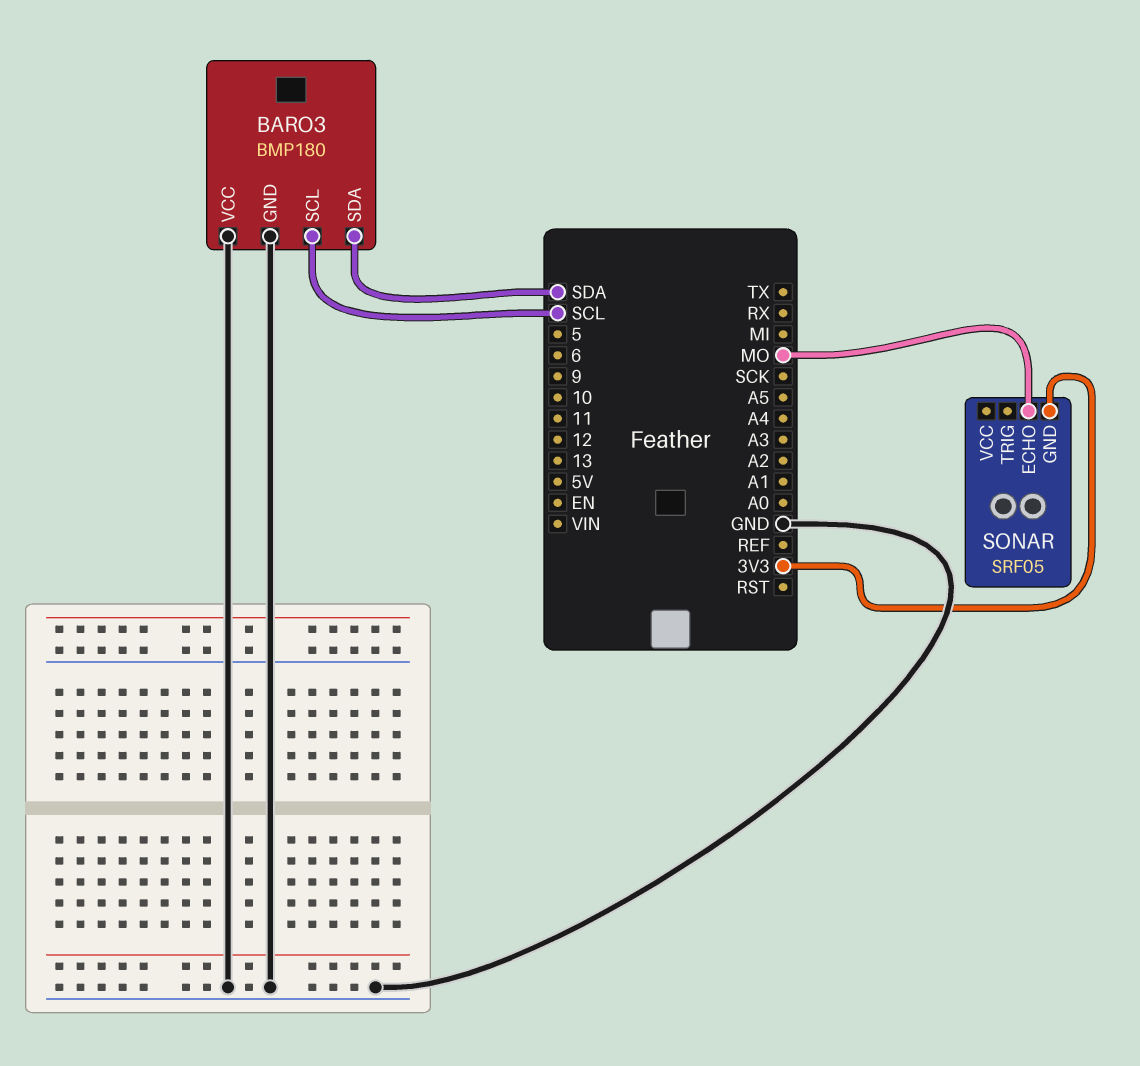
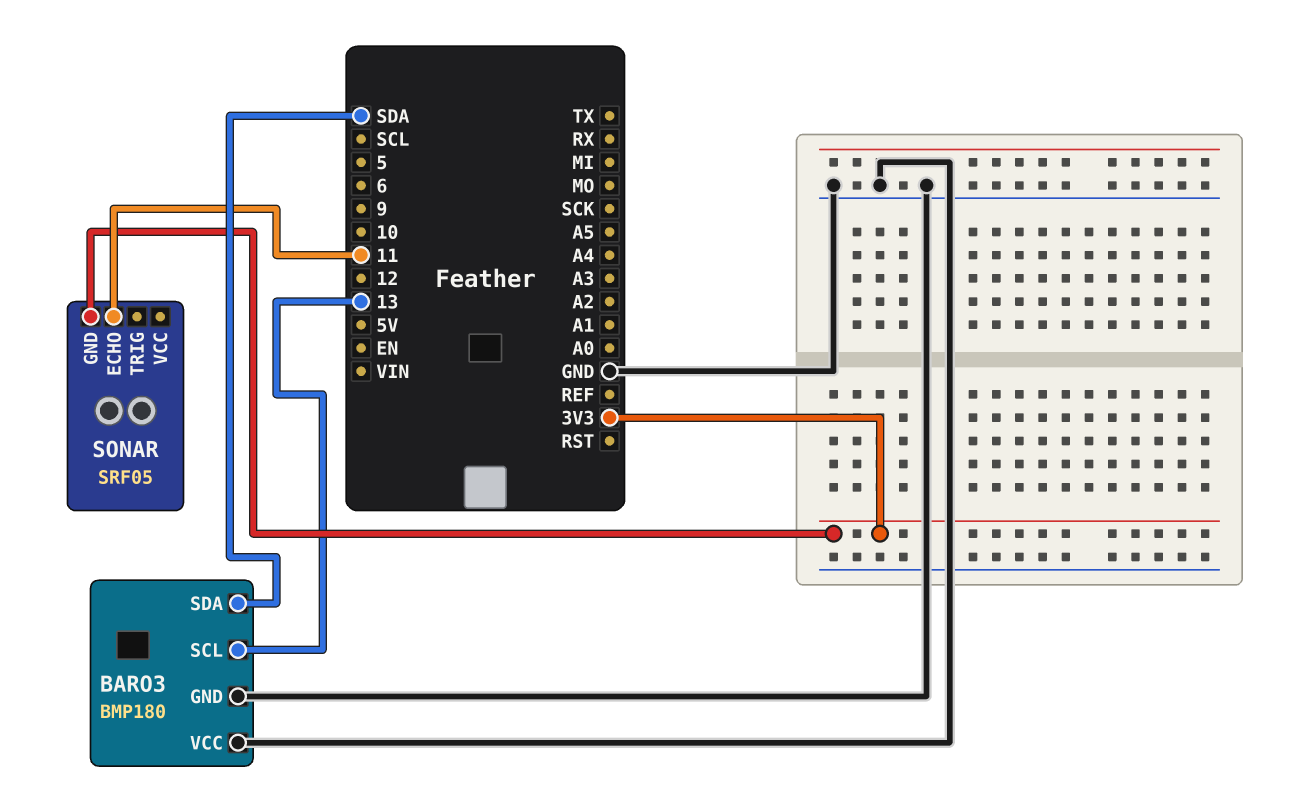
BARO3 pin SCL: SCL -> 13
SONAR pin ECHO: MO -> 11

